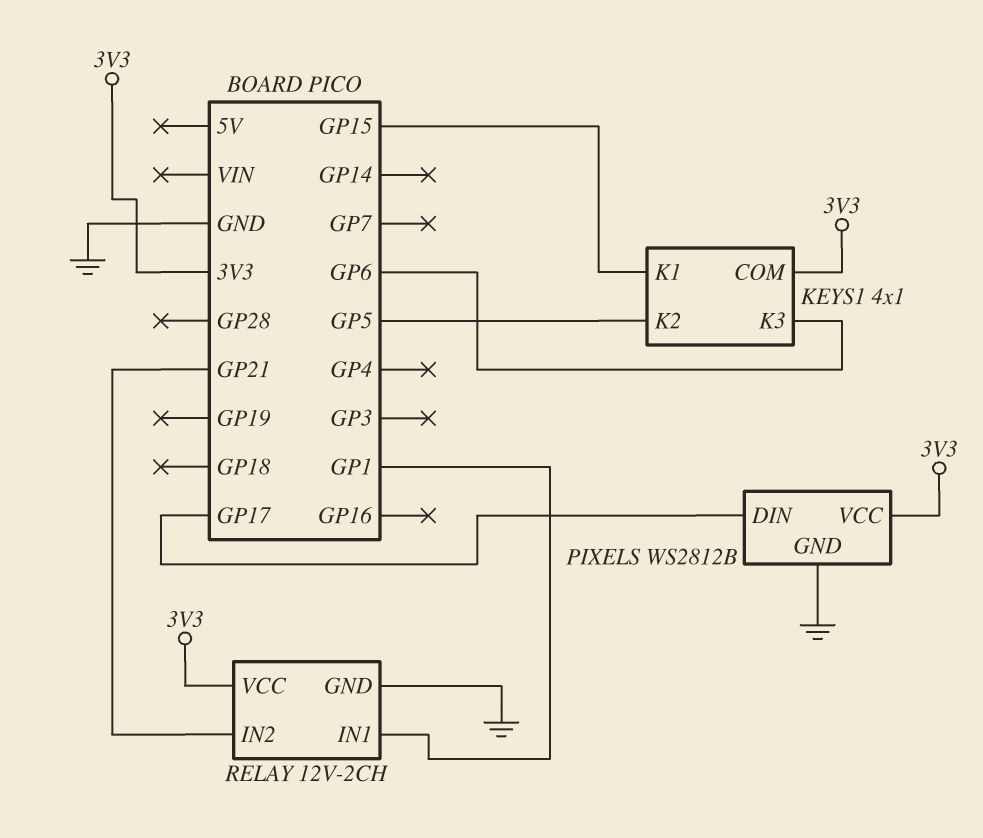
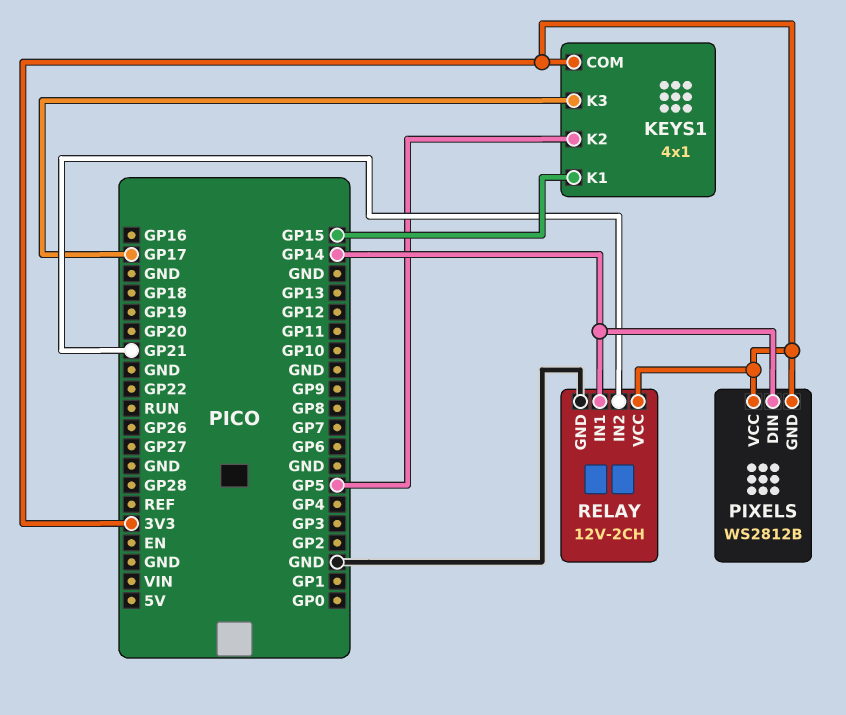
KEYS1 pin K3: GP6 -> GP17
PIXELS pin DIN: GP17 -> GP14
PIXELS pin GND: GND -> 3V3
RELAY pin IN1: GP1 -> GP14

